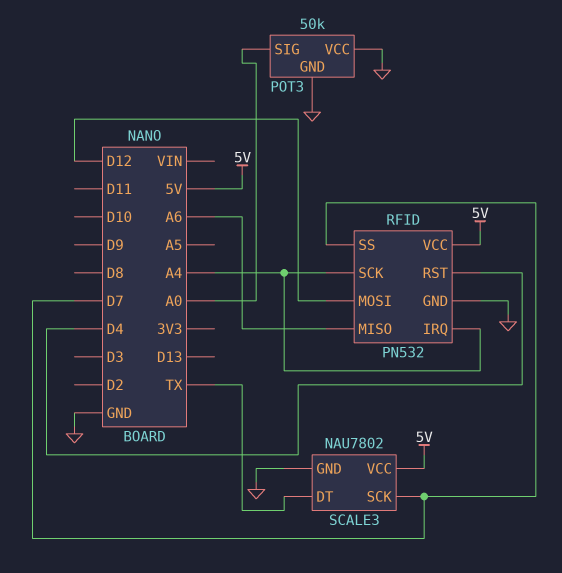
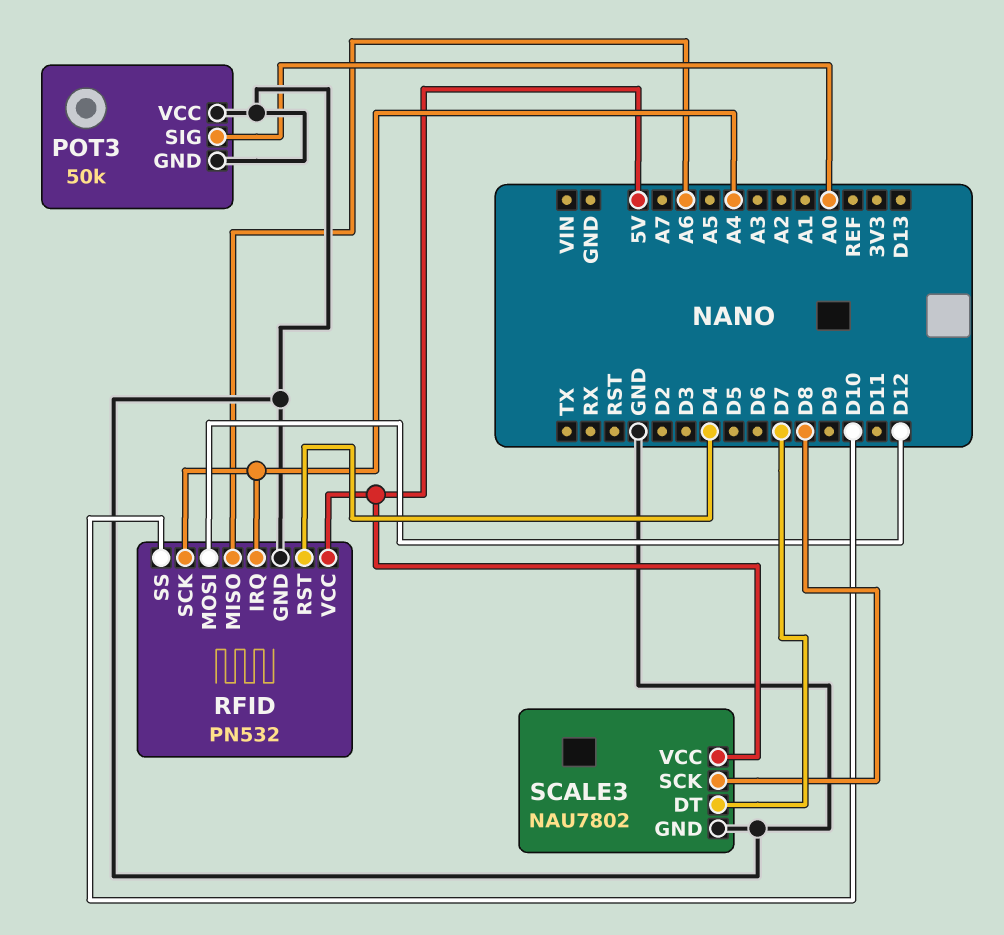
RFID pin SS: D7 -> D10
SCALE3 pin DT: TX -> D7
SCALE3 pin SCK: D7 -> D8

